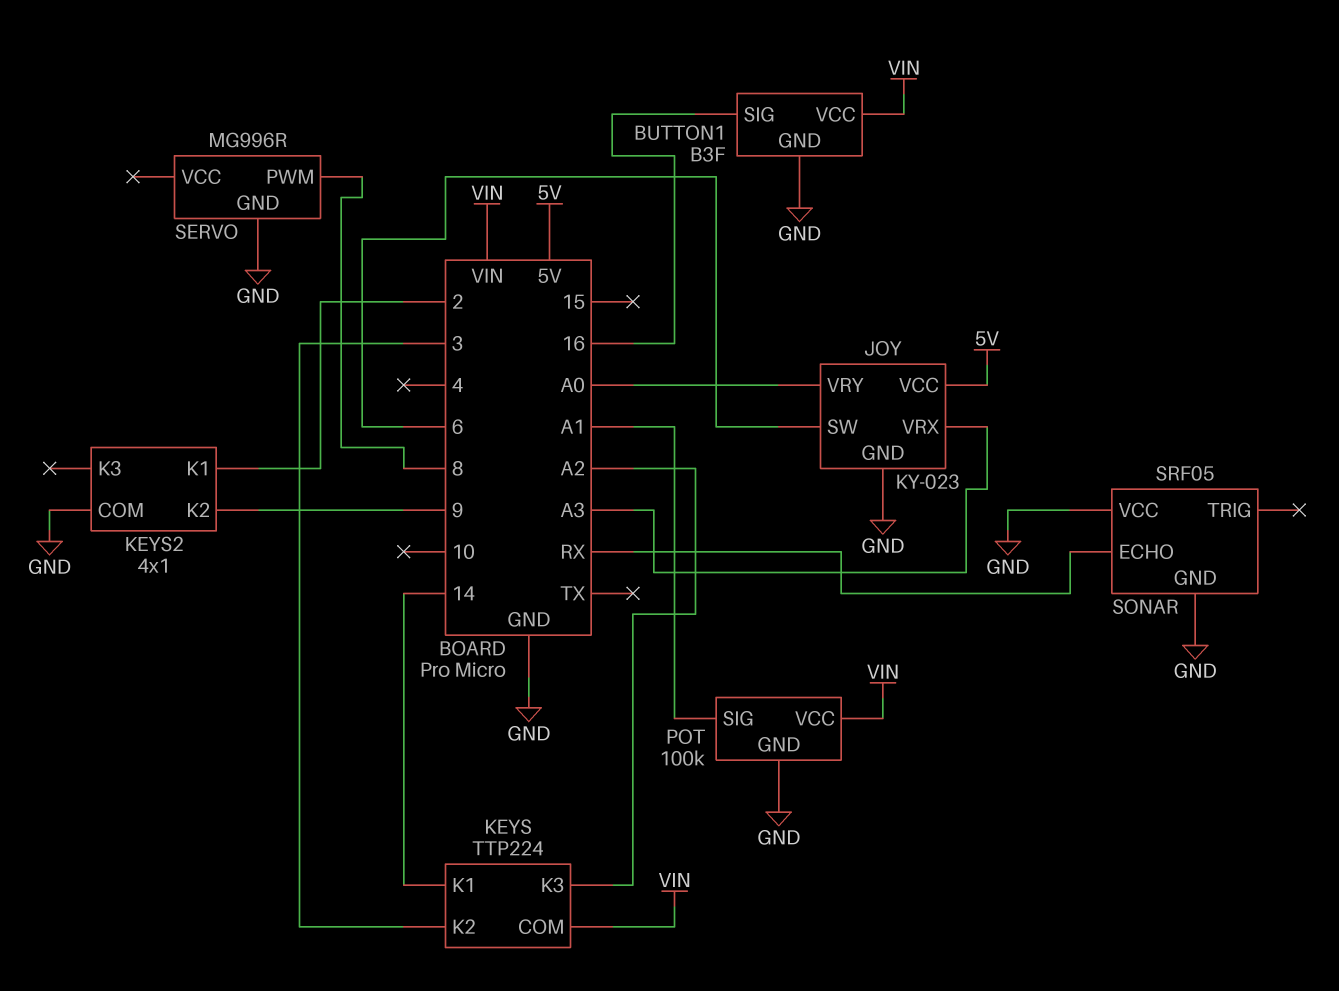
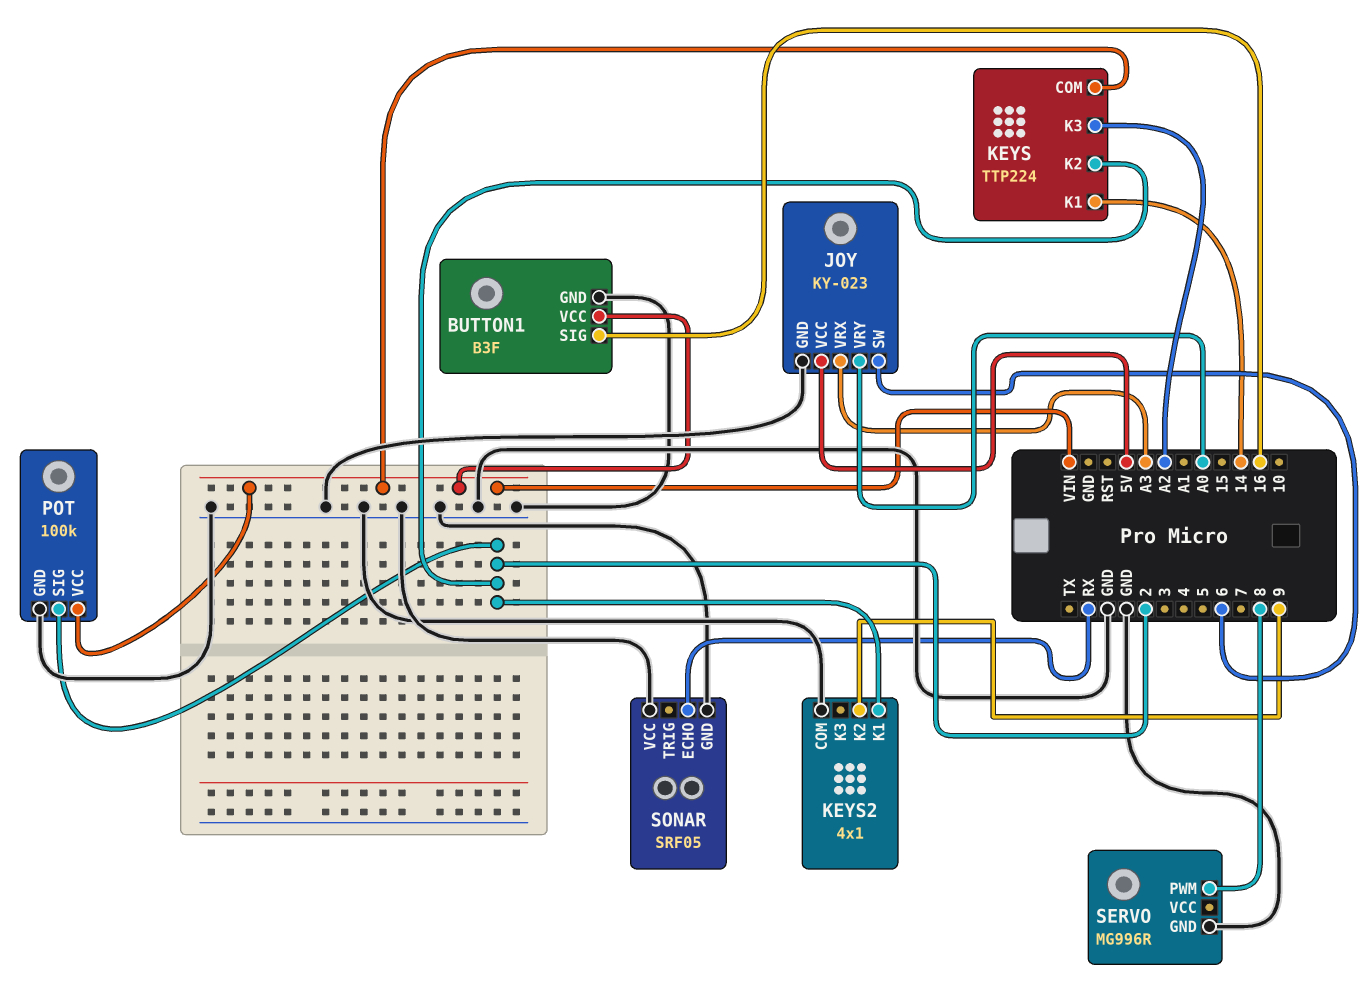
KEYS pin K2: 3 -> 2
POT pin SIG: A1 -> 2

